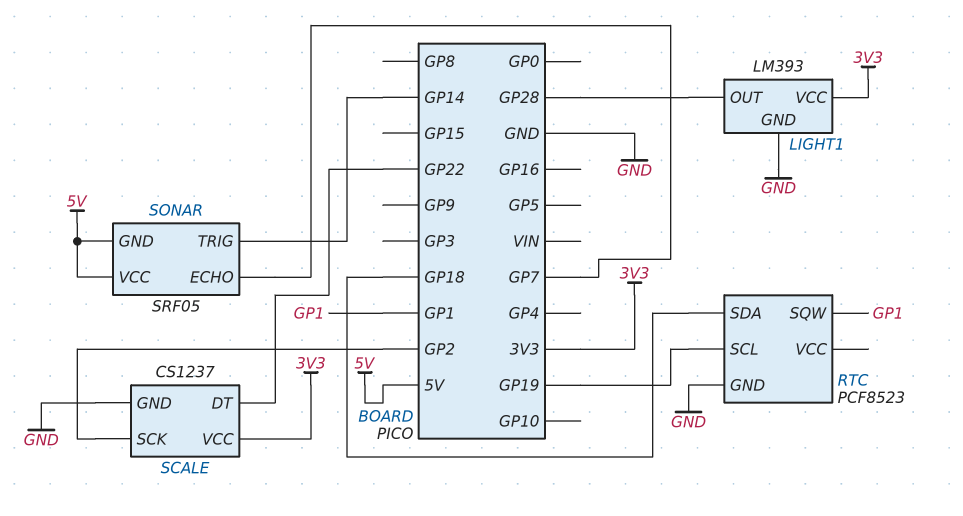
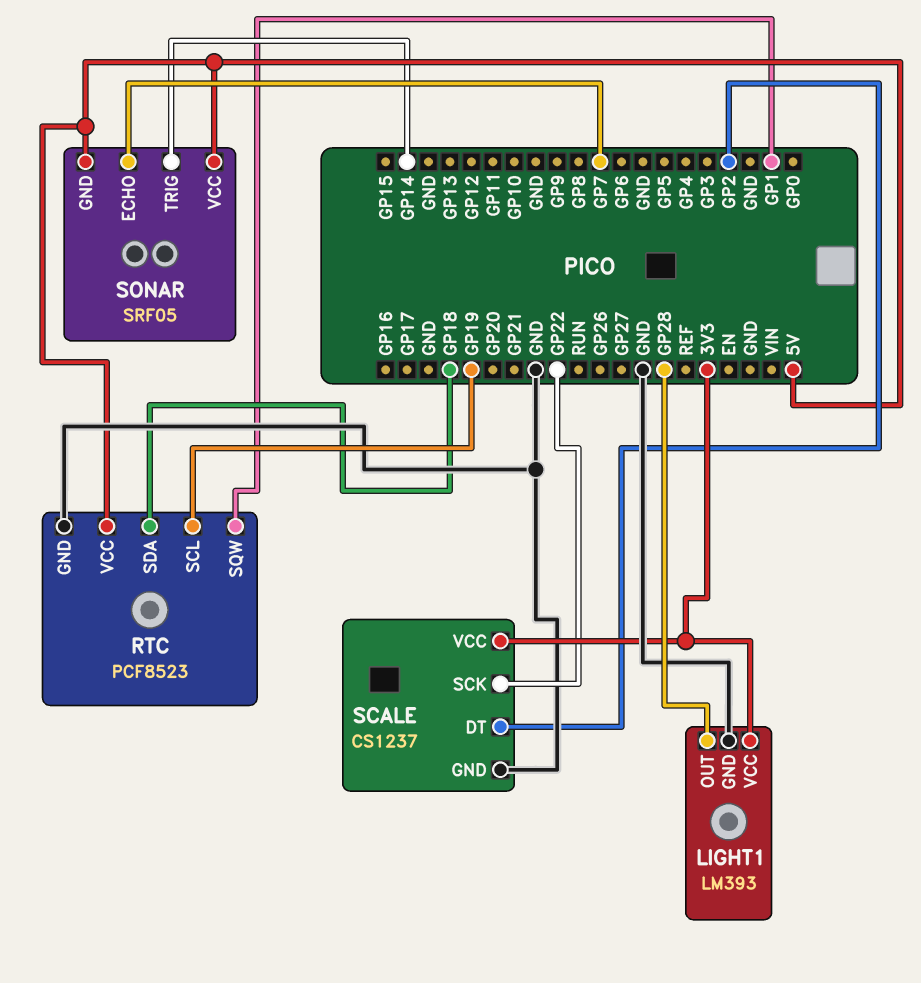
RTC pin VCC: none -> 5V
SCALE pin DT: GP22 -> GP2
SCALE pin SCK: GP2 -> GP22

